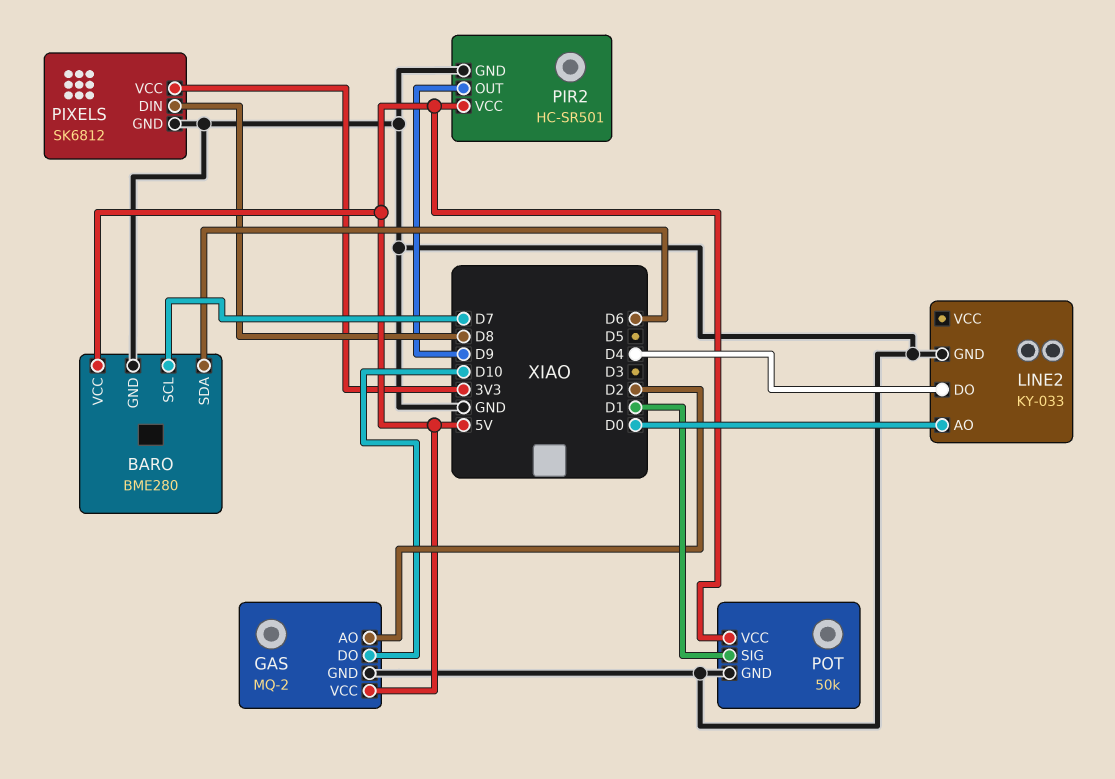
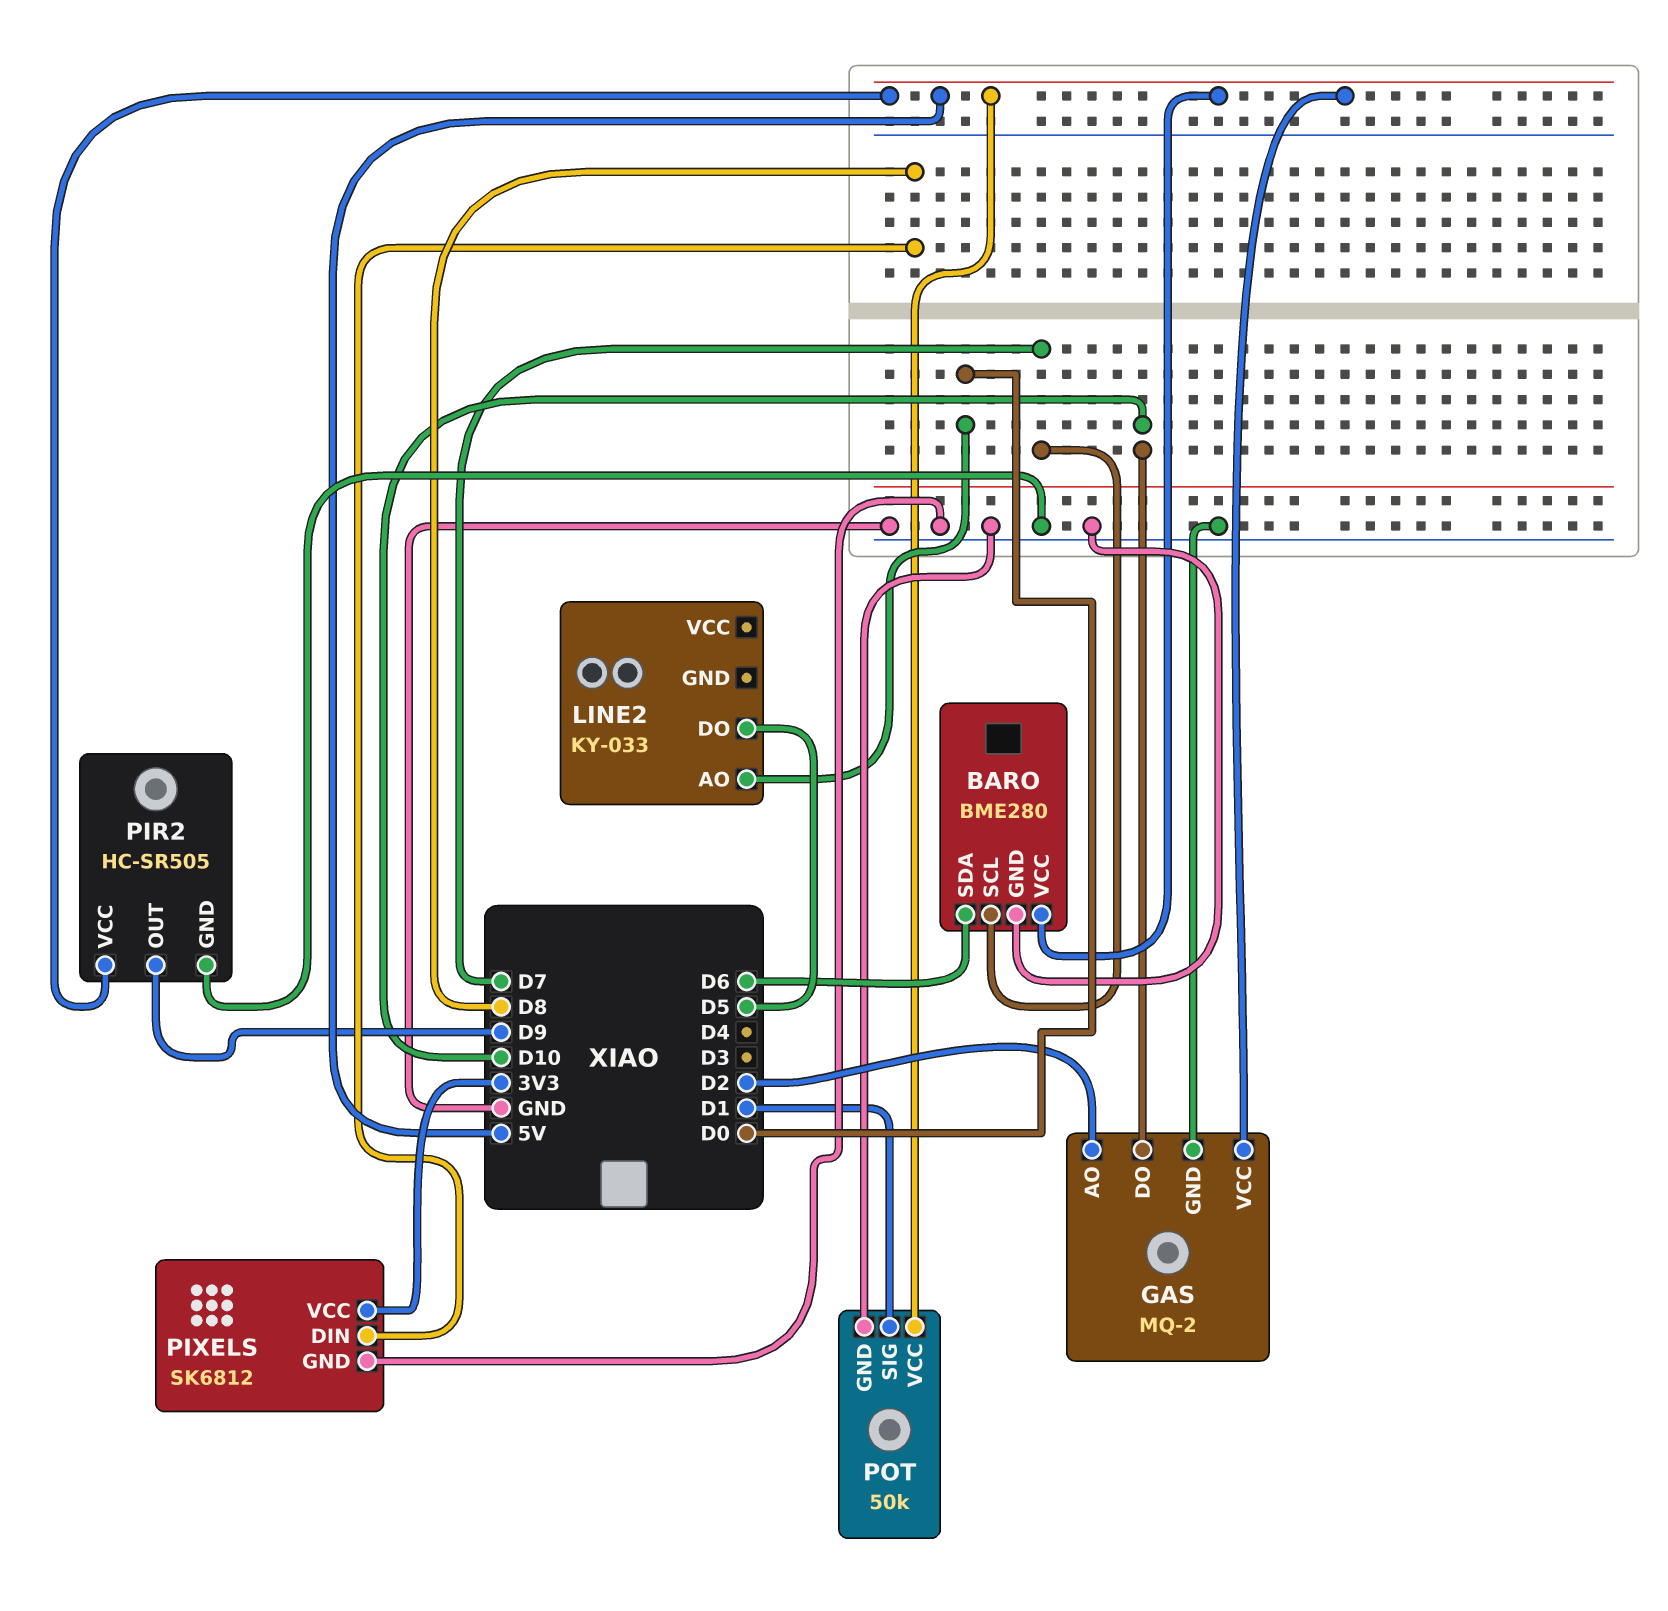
LINE2 pin DO: D4 -> D5
LINE2 pin GND: GND -> none
PIR2: HC-SR501 -> HC-SR505

